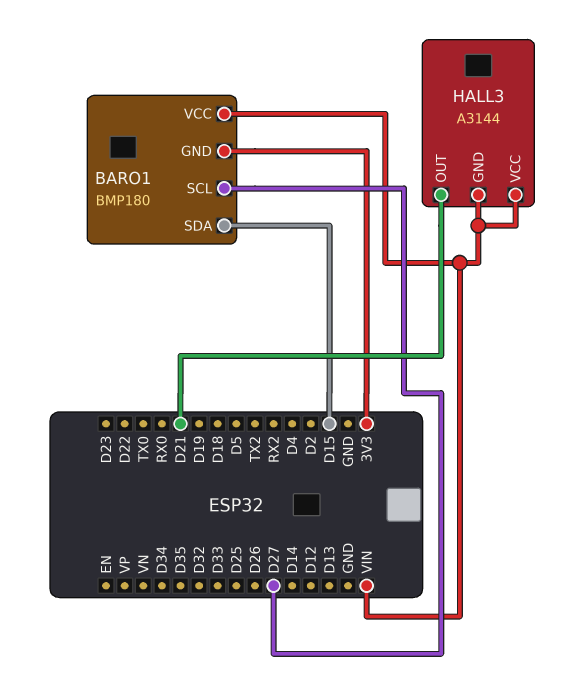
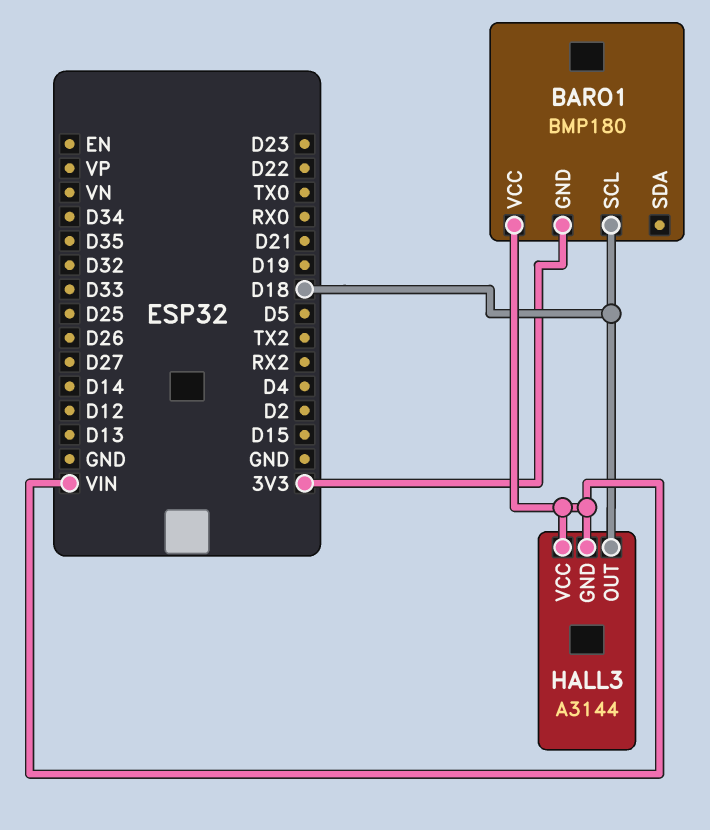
BARO1 pin SCL: D27 -> D18
BARO1 pin SDA: D15 -> none
HALL3 pin OUT: D21 -> D18

